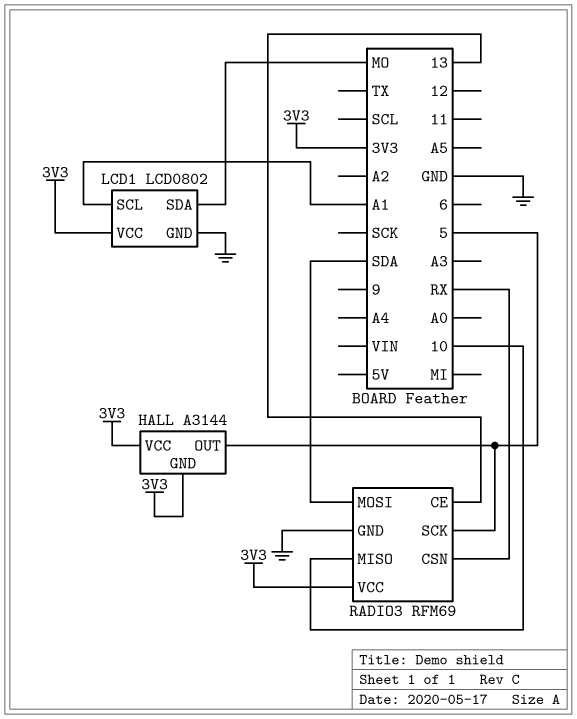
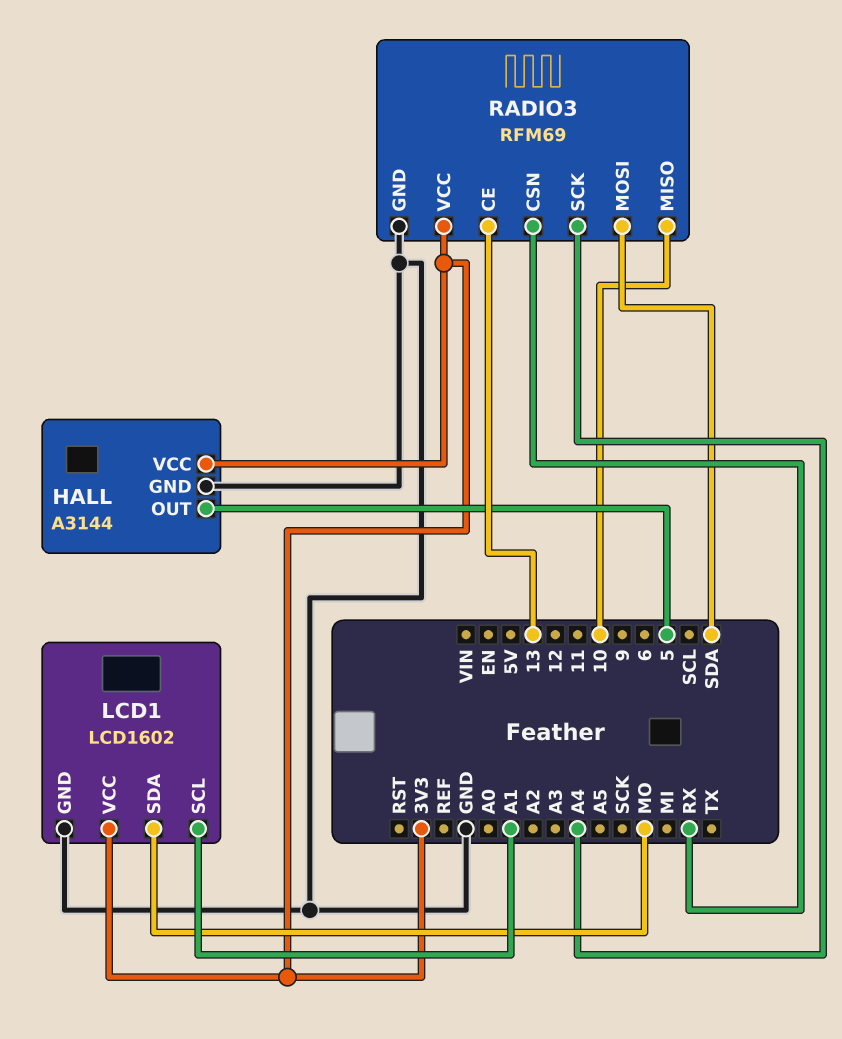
HALL pin GND: 3V3 -> GND
LCD1: LCD0802 -> LCD1602
RADIO3 pin SCK: 5 -> A4

